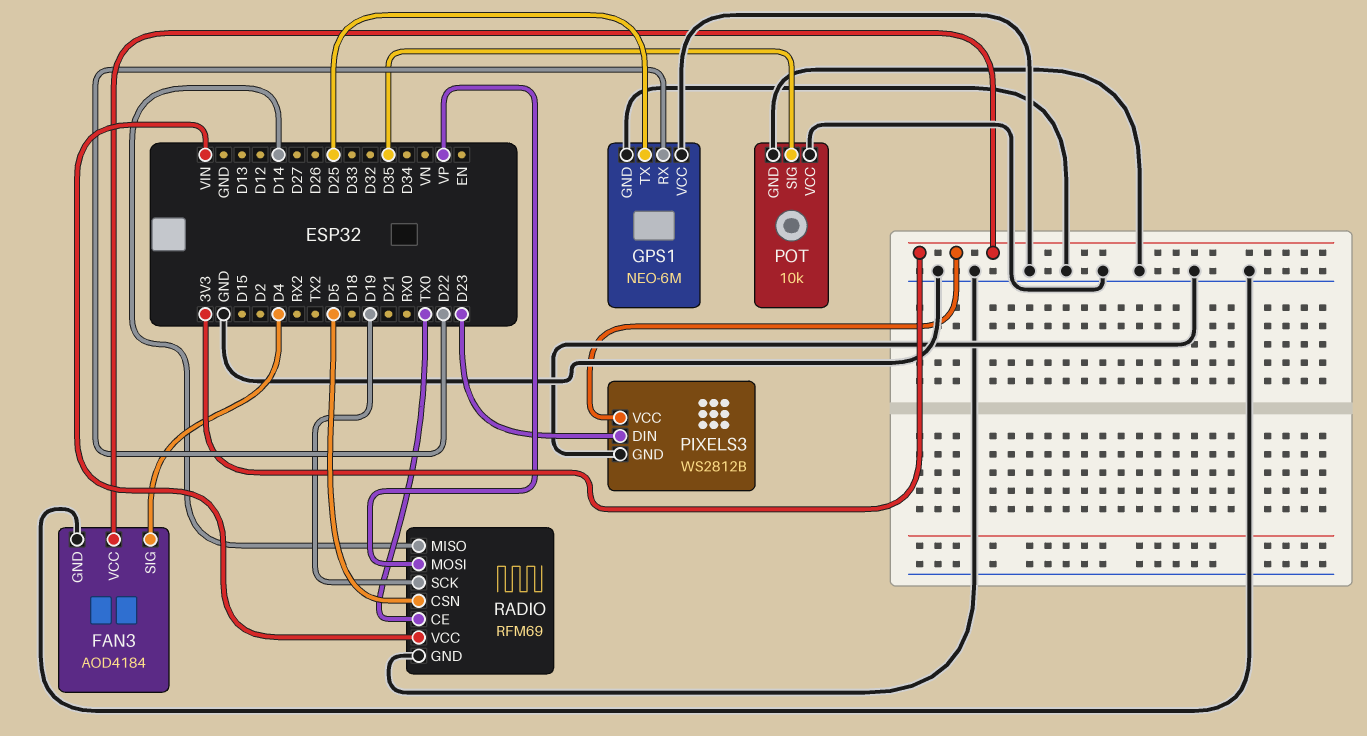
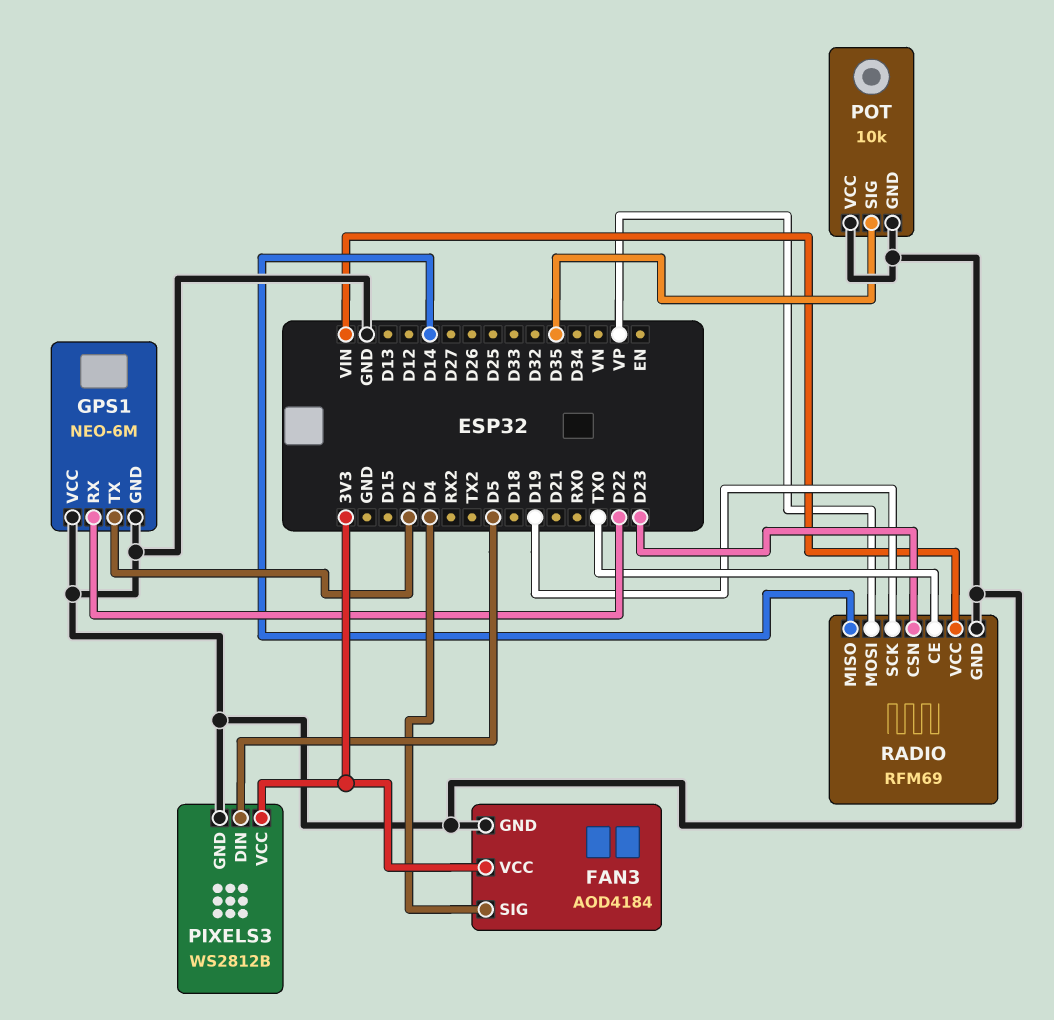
GPS1 pin TX: D25 -> D2
PIXELS3 pin DIN: D23 -> D5
RADIO pin CSN: D5 -> D23

